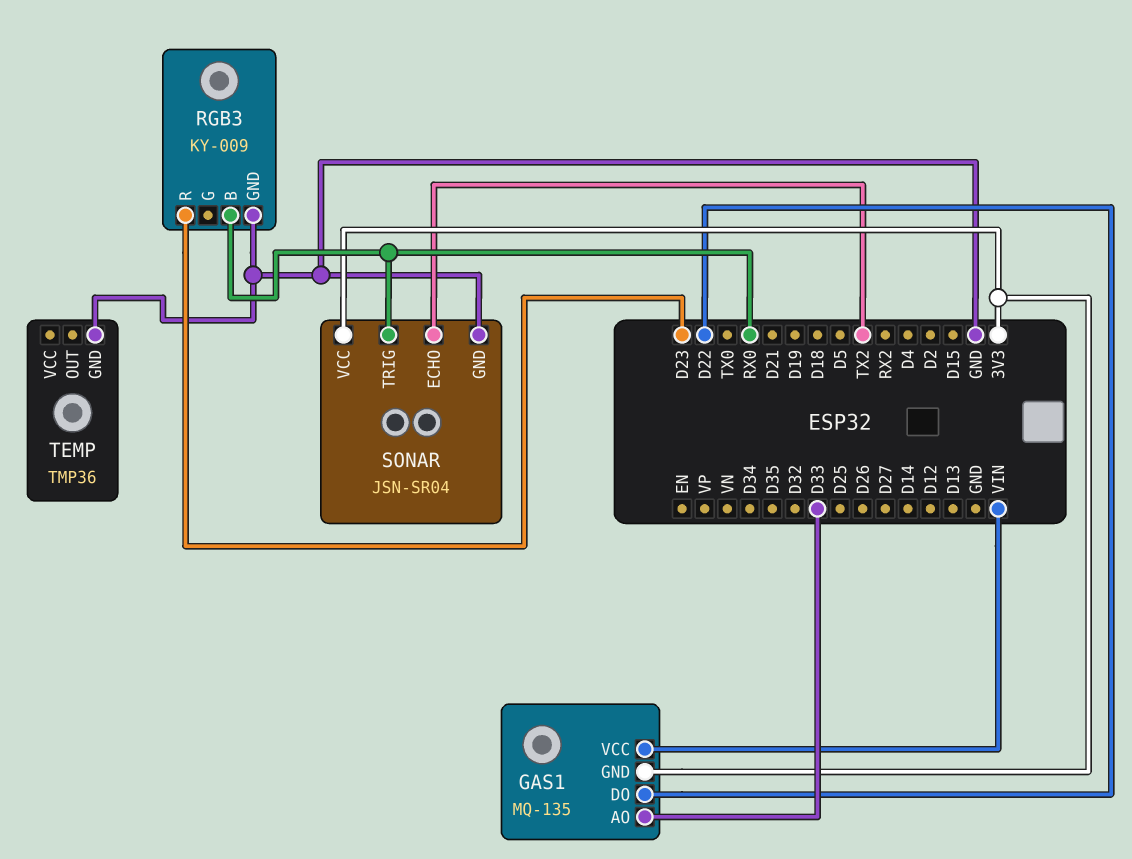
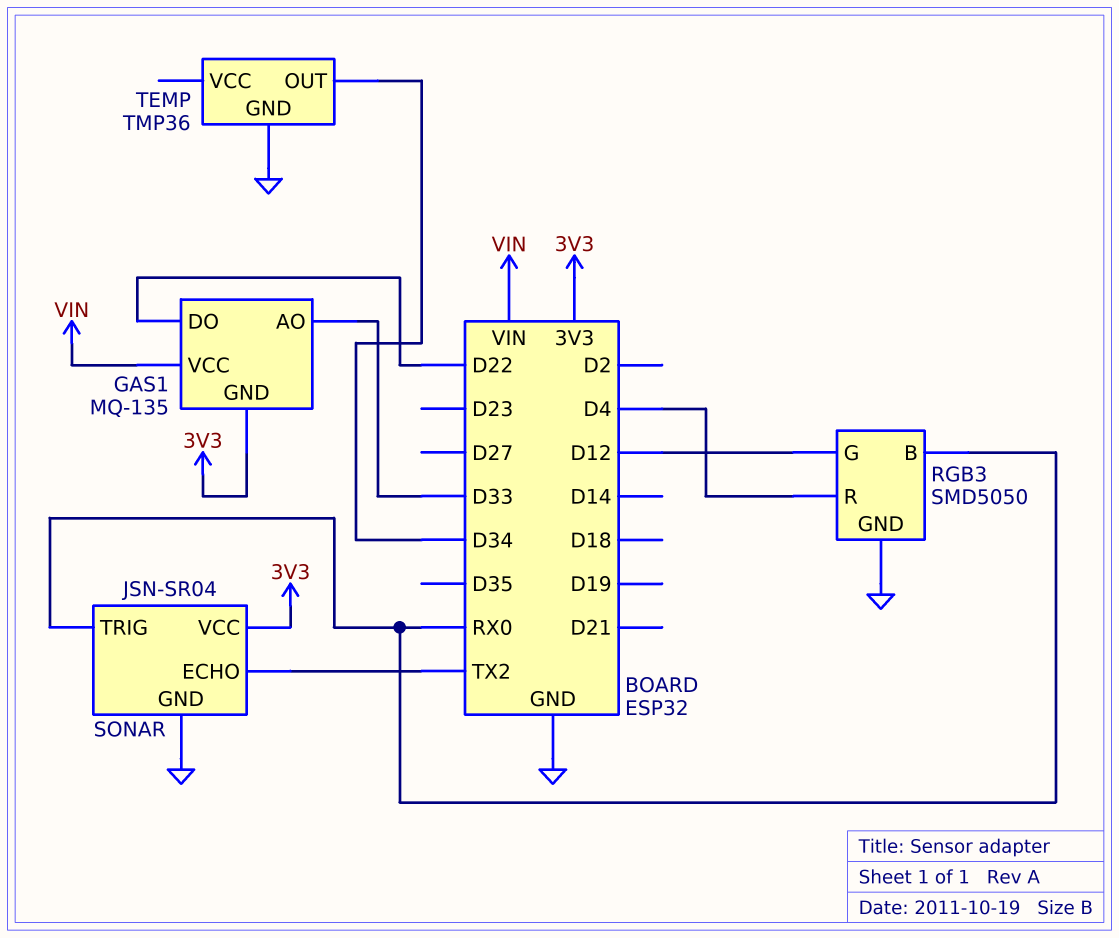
RGB3: KY-009 -> SMD5050
RGB3 pin G: none -> D12
RGB3 pin R: D23 -> D4
TEMP pin OUT: none -> D34

